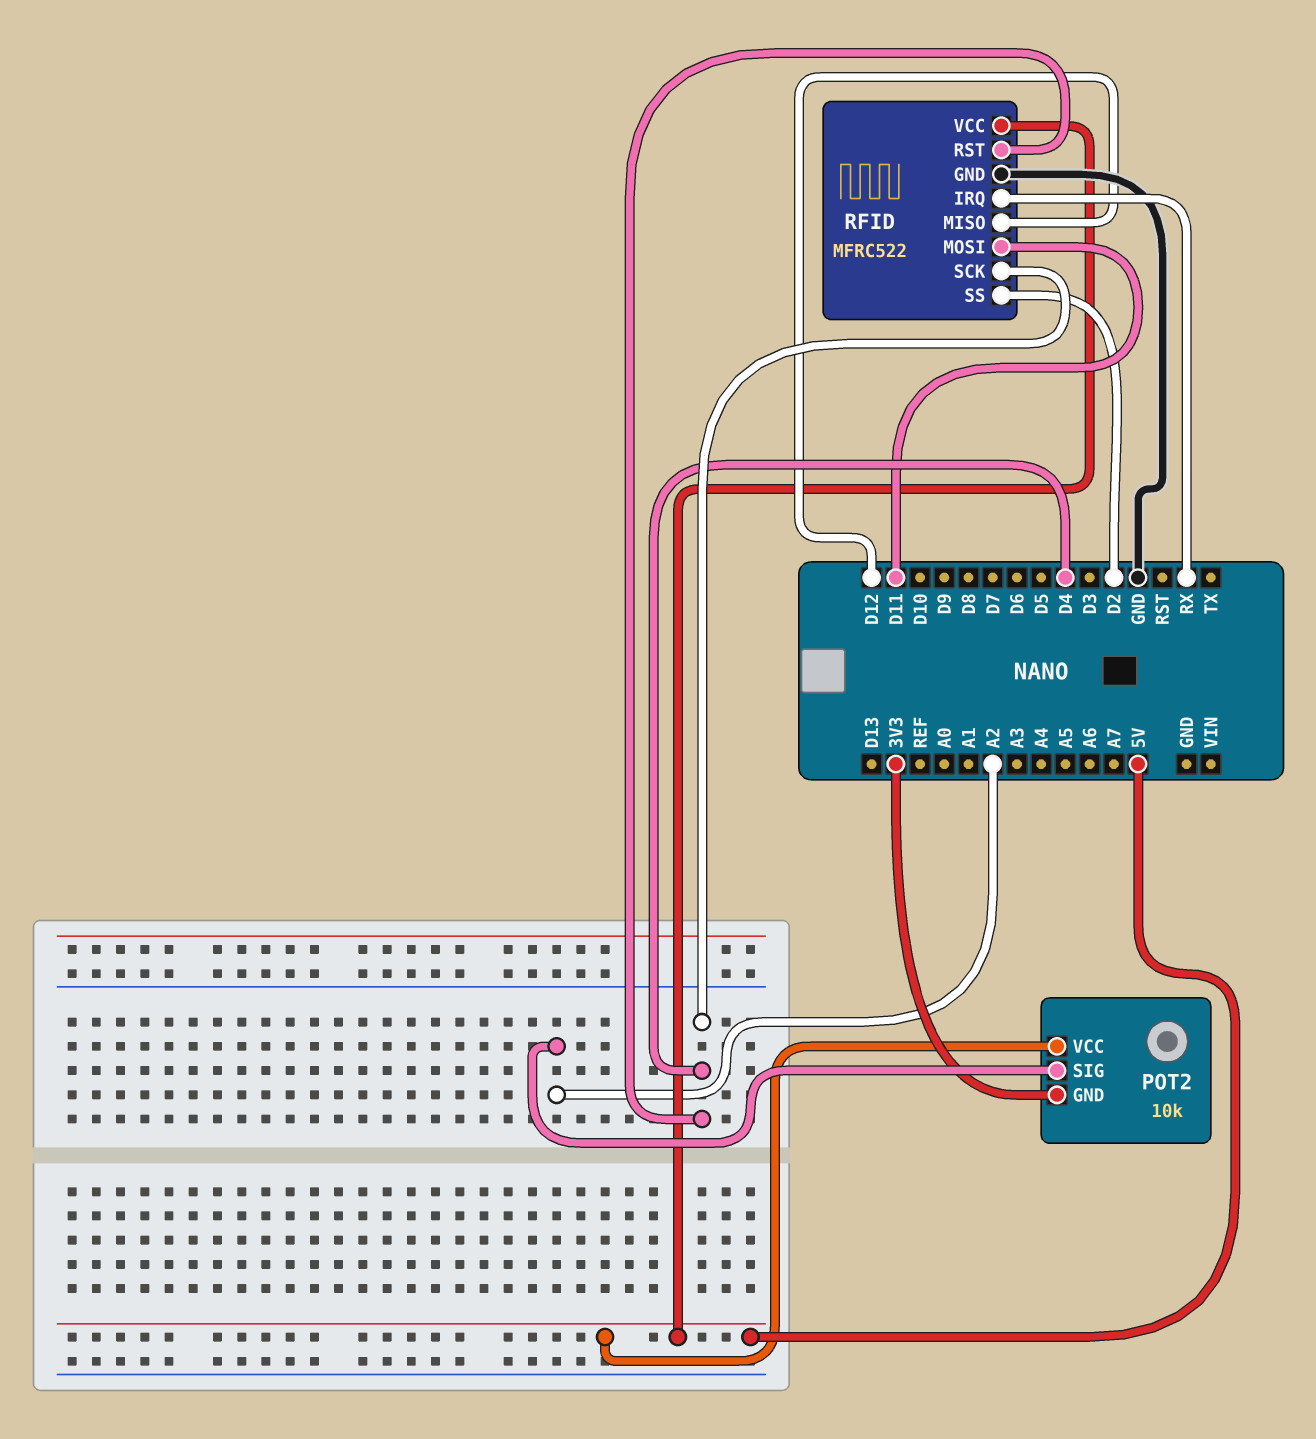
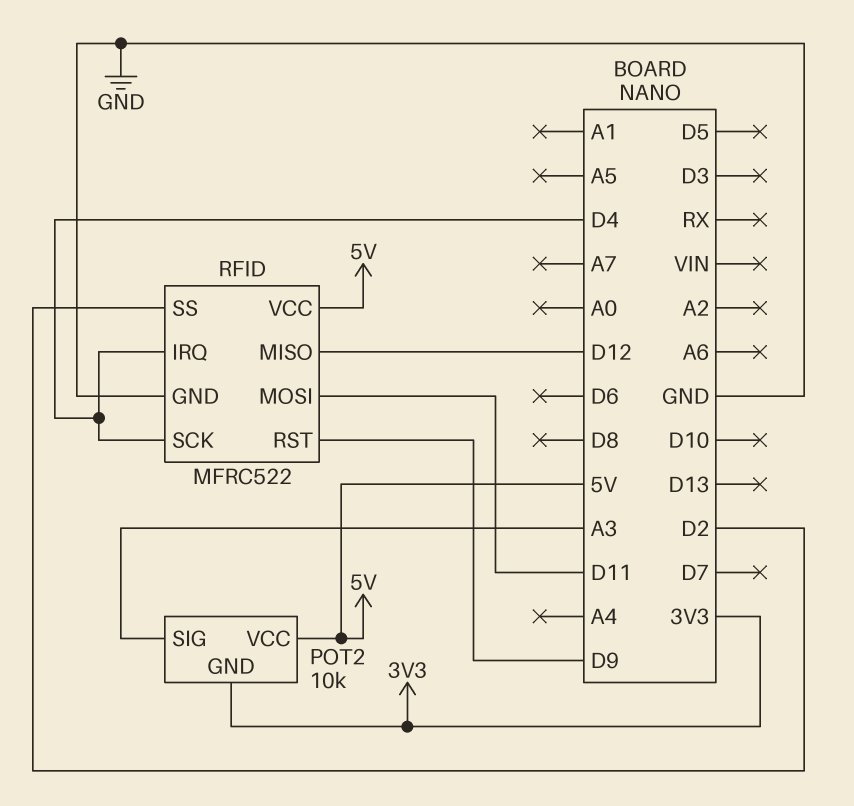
POT2 pin SIG: A2 -> A3
RFID pin IRQ: RX -> D4
RFID pin RST: D4 -> D9

